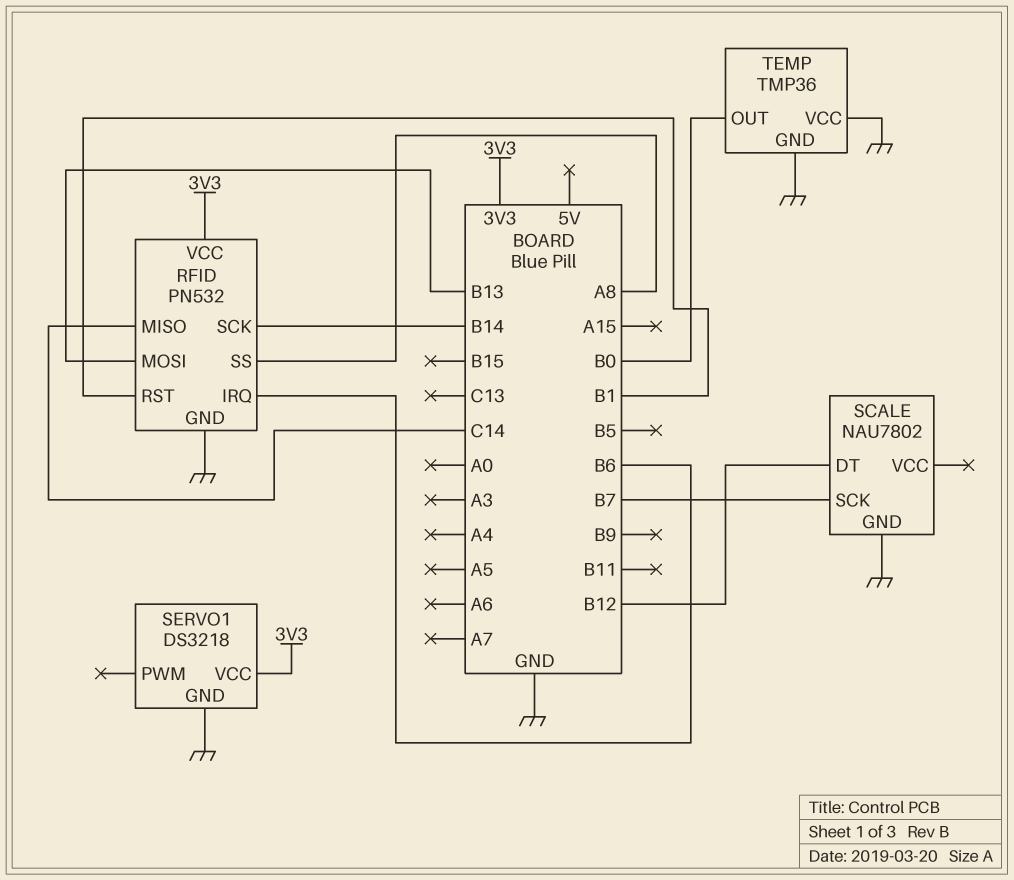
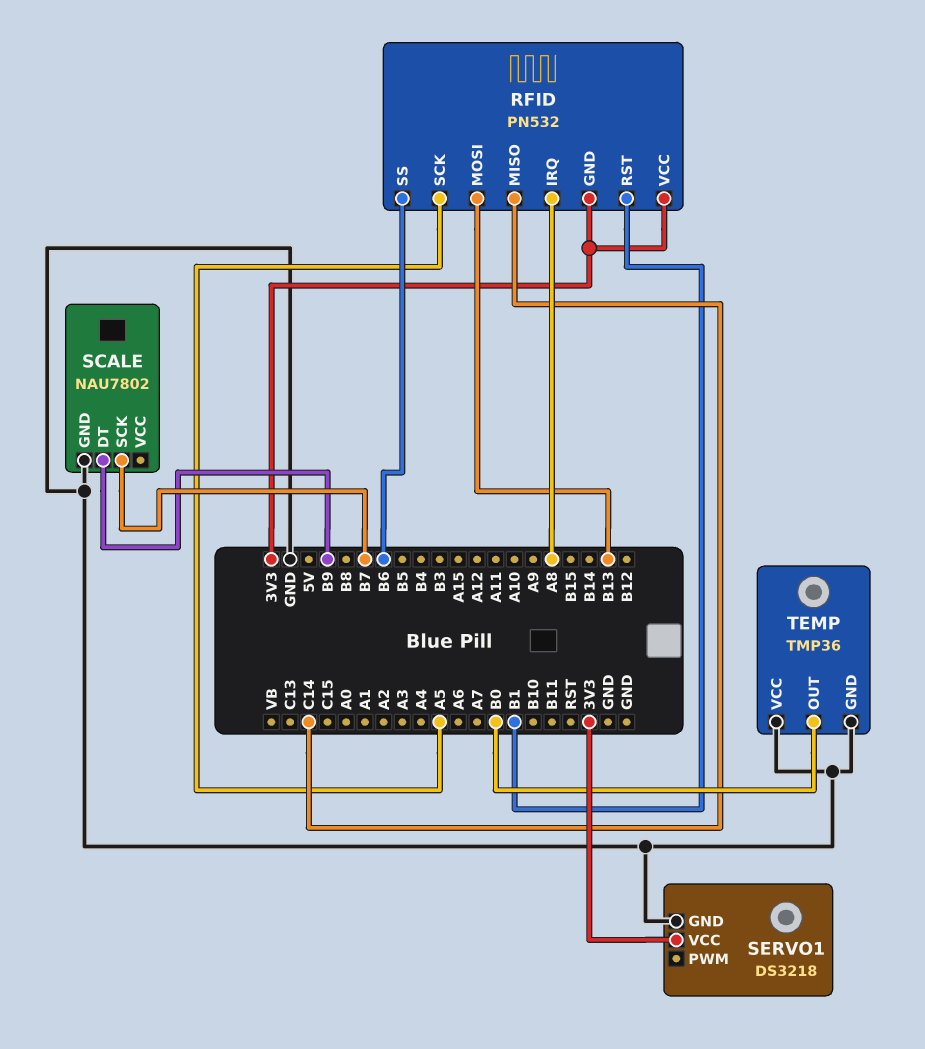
RFID pin GND: GND -> 3V3
RFID pin IRQ: B6 -> A8
RFID pin SCK: B14 -> A5
RFID pin SS: A8 -> B6
SCALE pin DT: B12 -> B9

